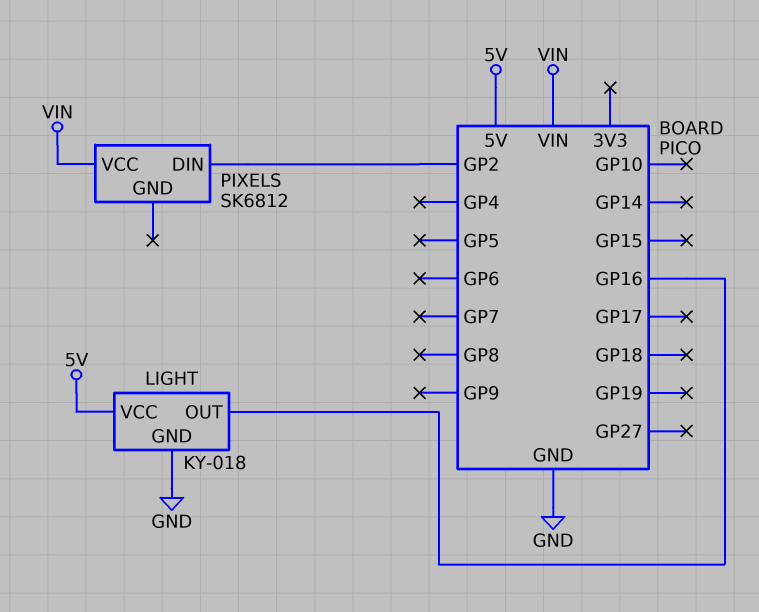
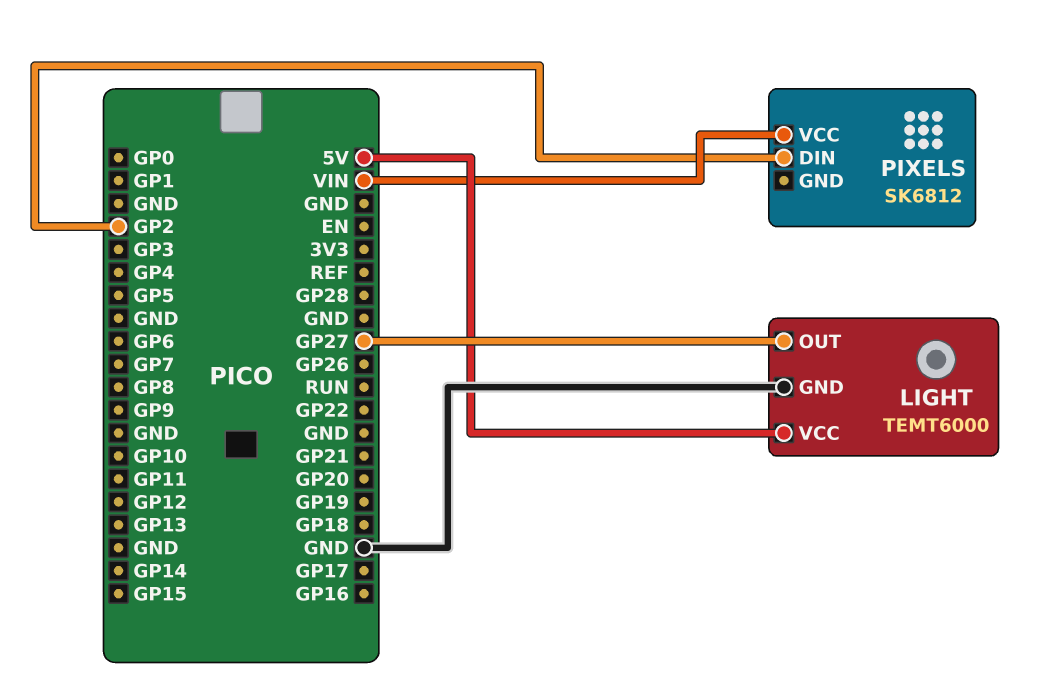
LIGHT: KY-018 -> TEMT6000
LIGHT pin OUT: GP16 -> GP27

